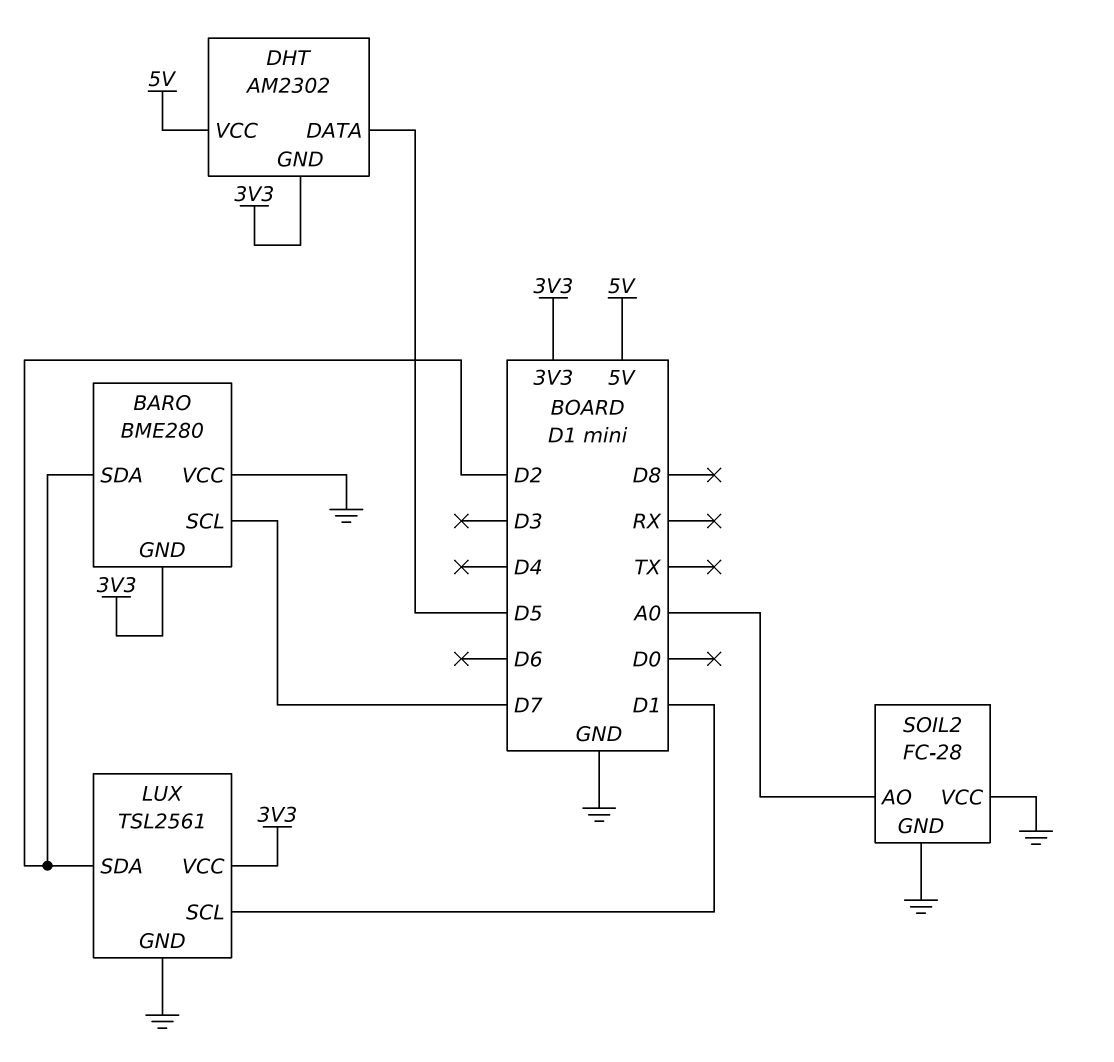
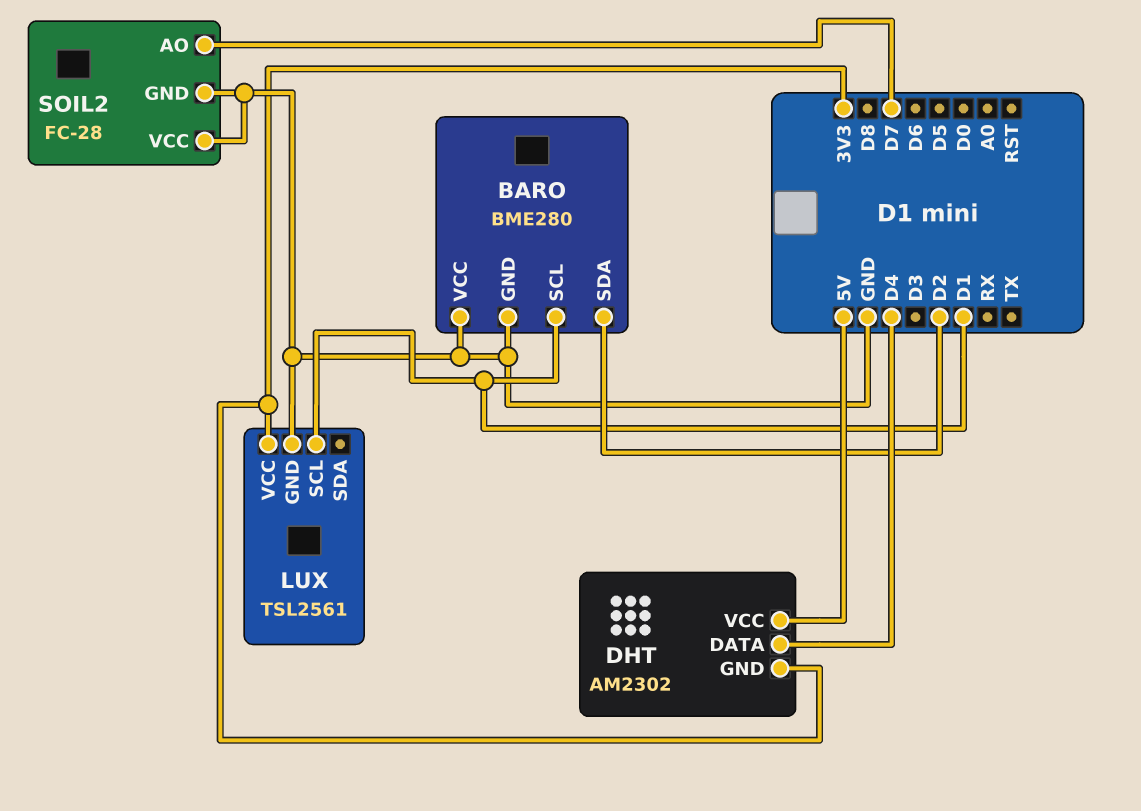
BARO pin GND: 3V3 -> GND
BARO pin SCL: D7 -> D1
DHT pin DATA: D5 -> D4
LUX pin SDA: D2 -> none
SOIL2 pin AO: A0 -> D7

